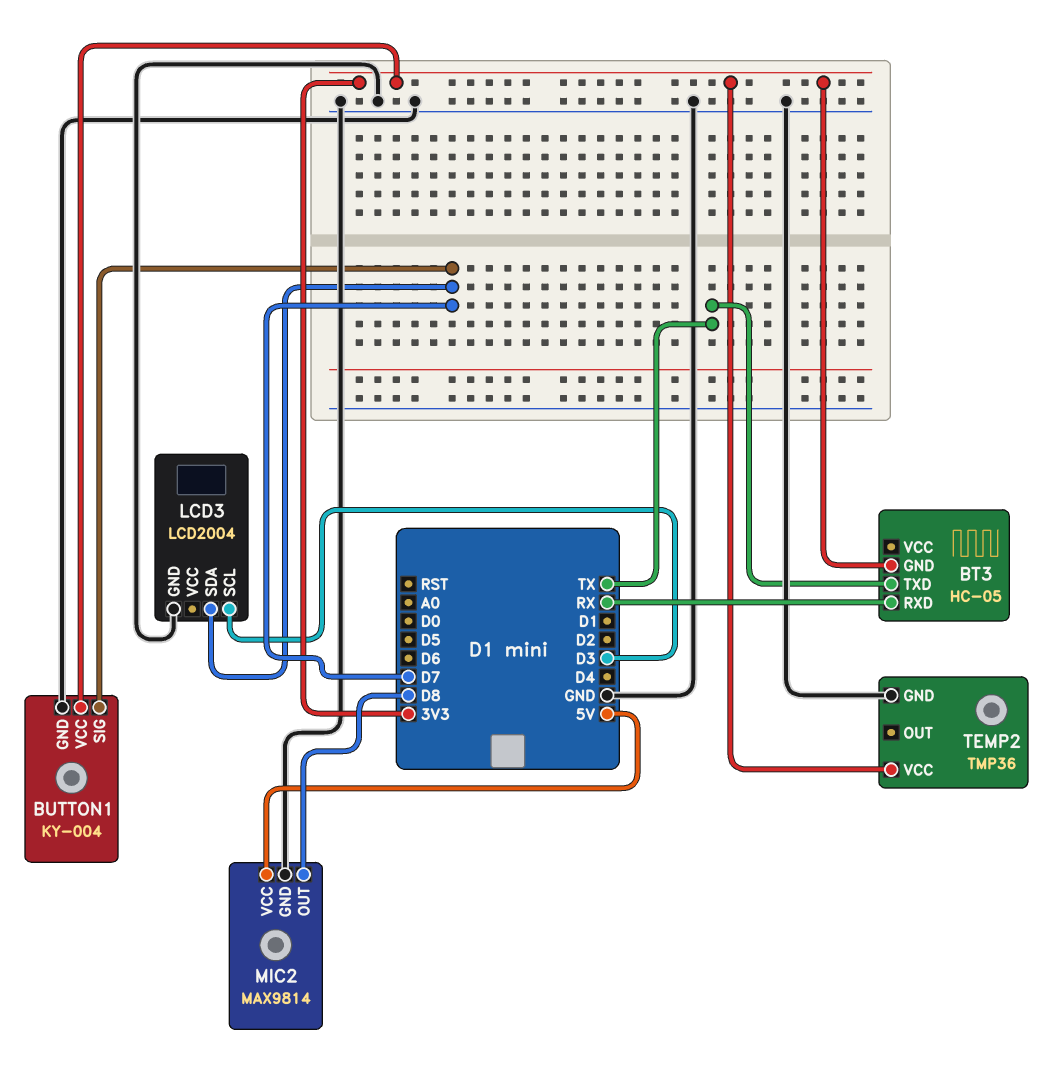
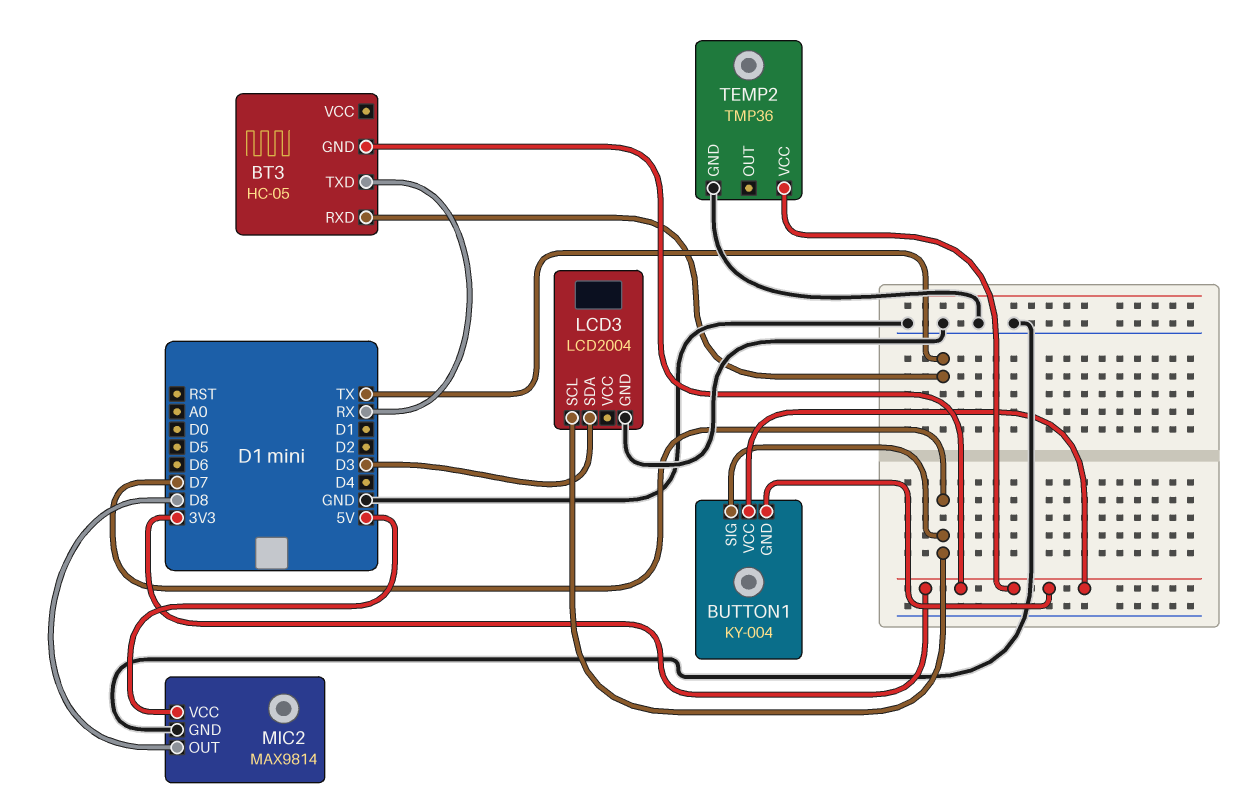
BT3 pin RXD: RX -> TX
BT3 pin TXD: TX -> RX
BUTTON1 pin GND: GND -> 3V3
LCD3 pin SCL: D3 -> D7
LCD3 pin SDA: D7 -> D3

